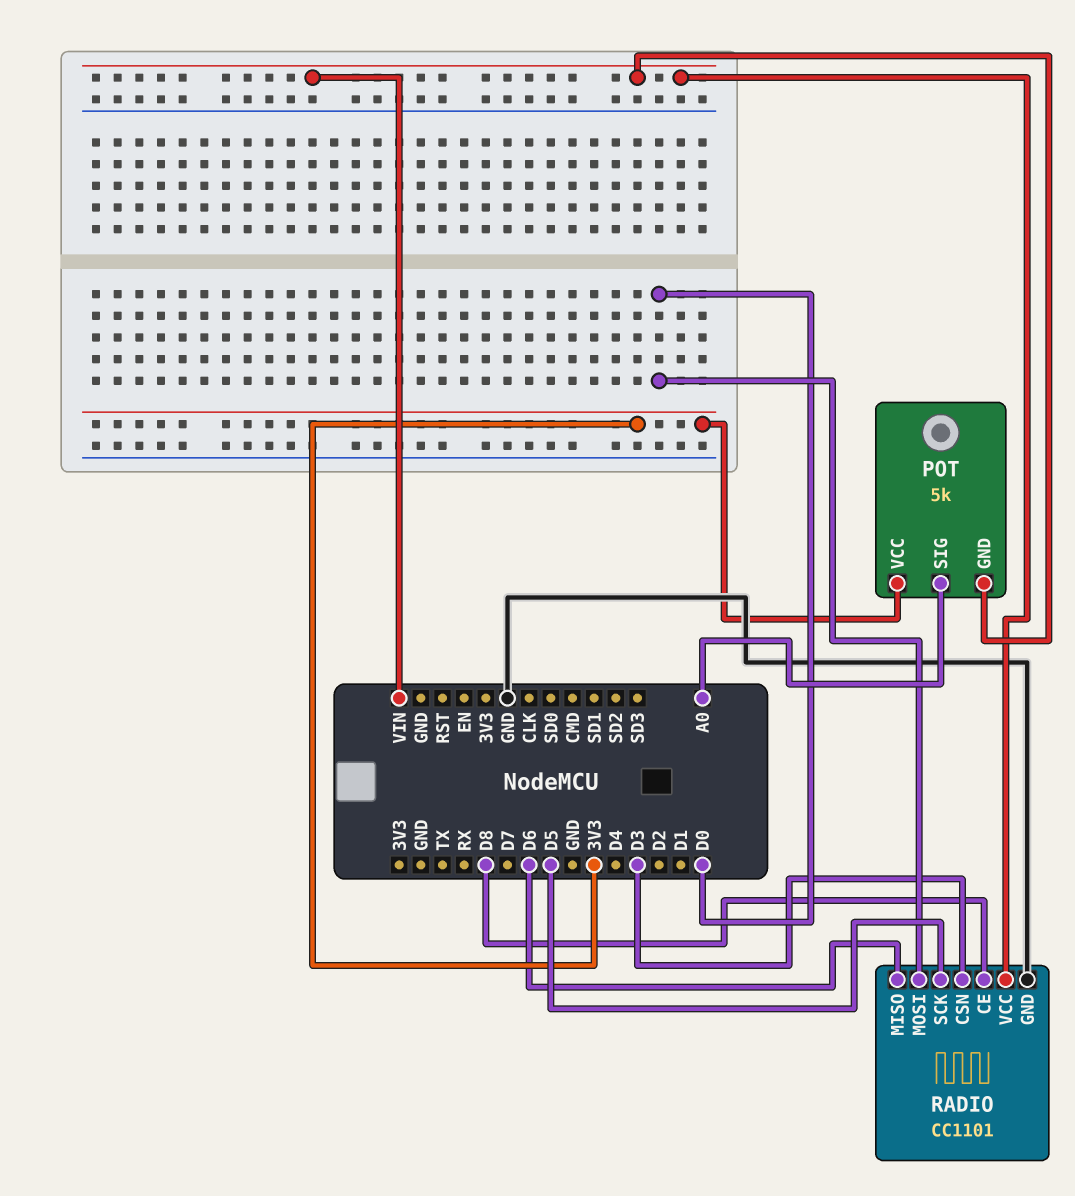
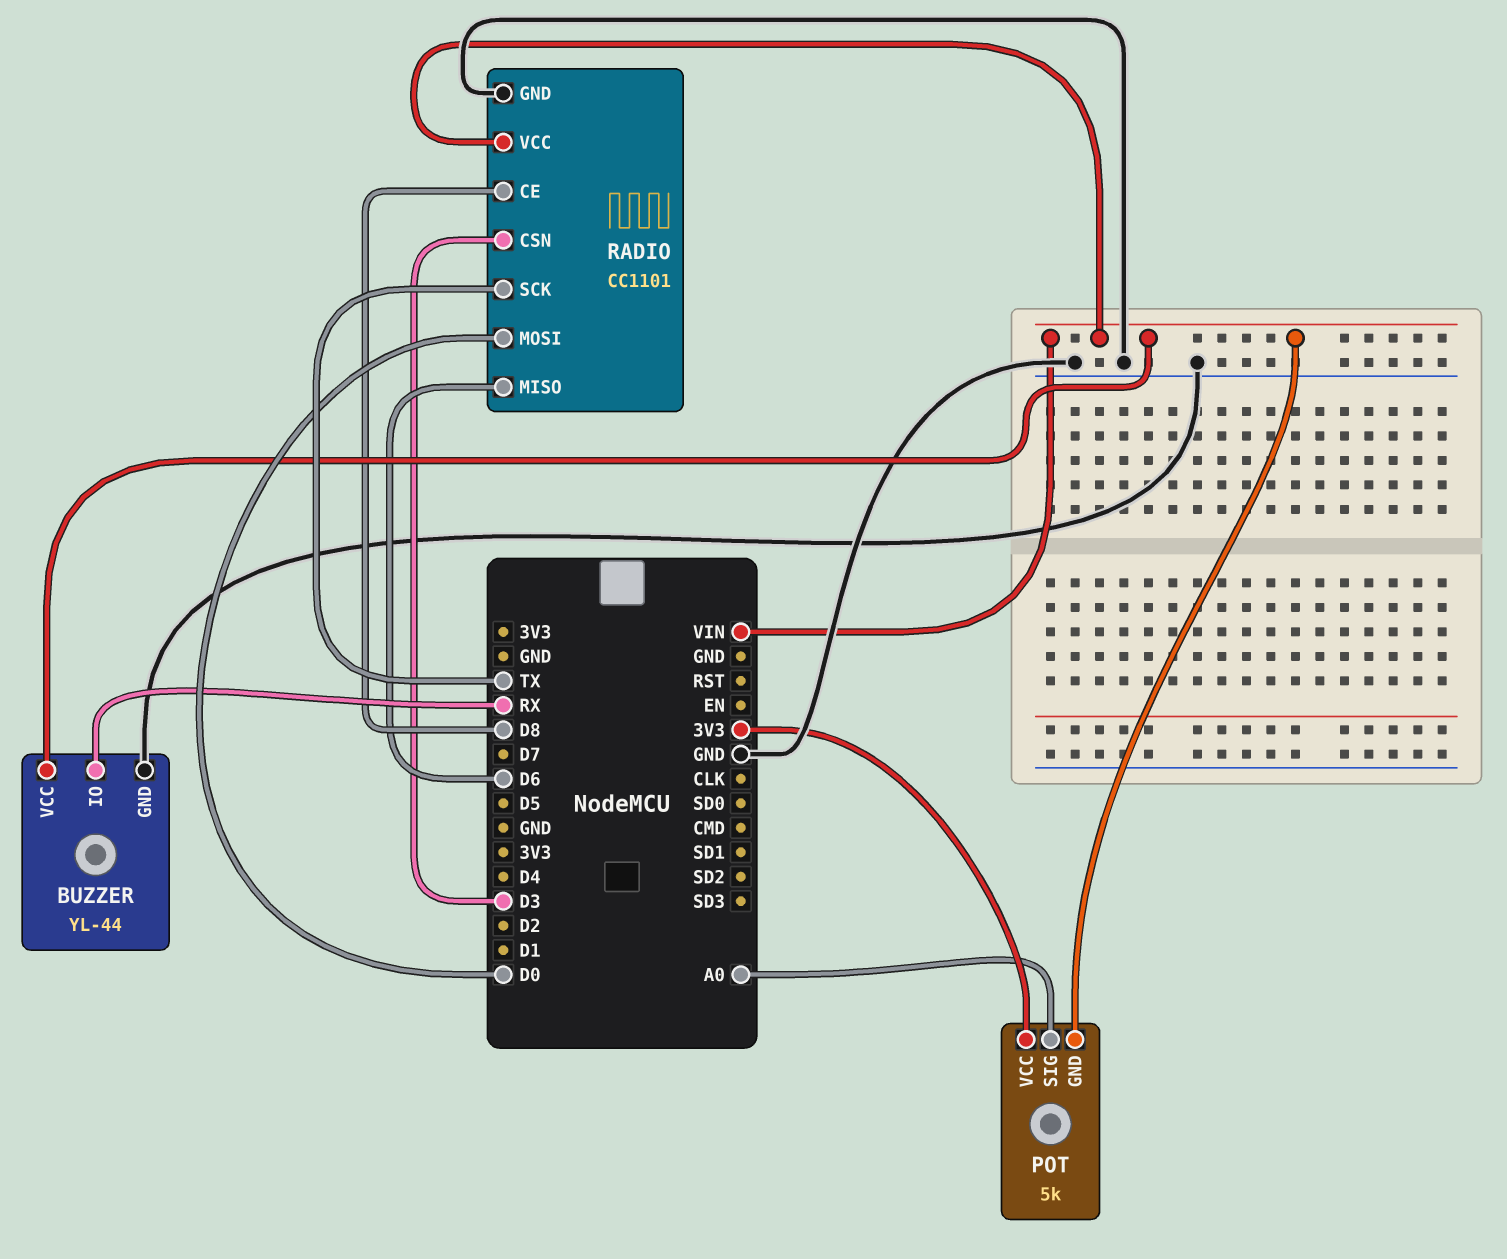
BUZZER: none -> YL-44
BUZZER pin GND: none -> GND
BUZZER pin IO: none -> RX
BUZZER pin VCC: none -> VIN
RADIO pin SCK: D5 -> TX

